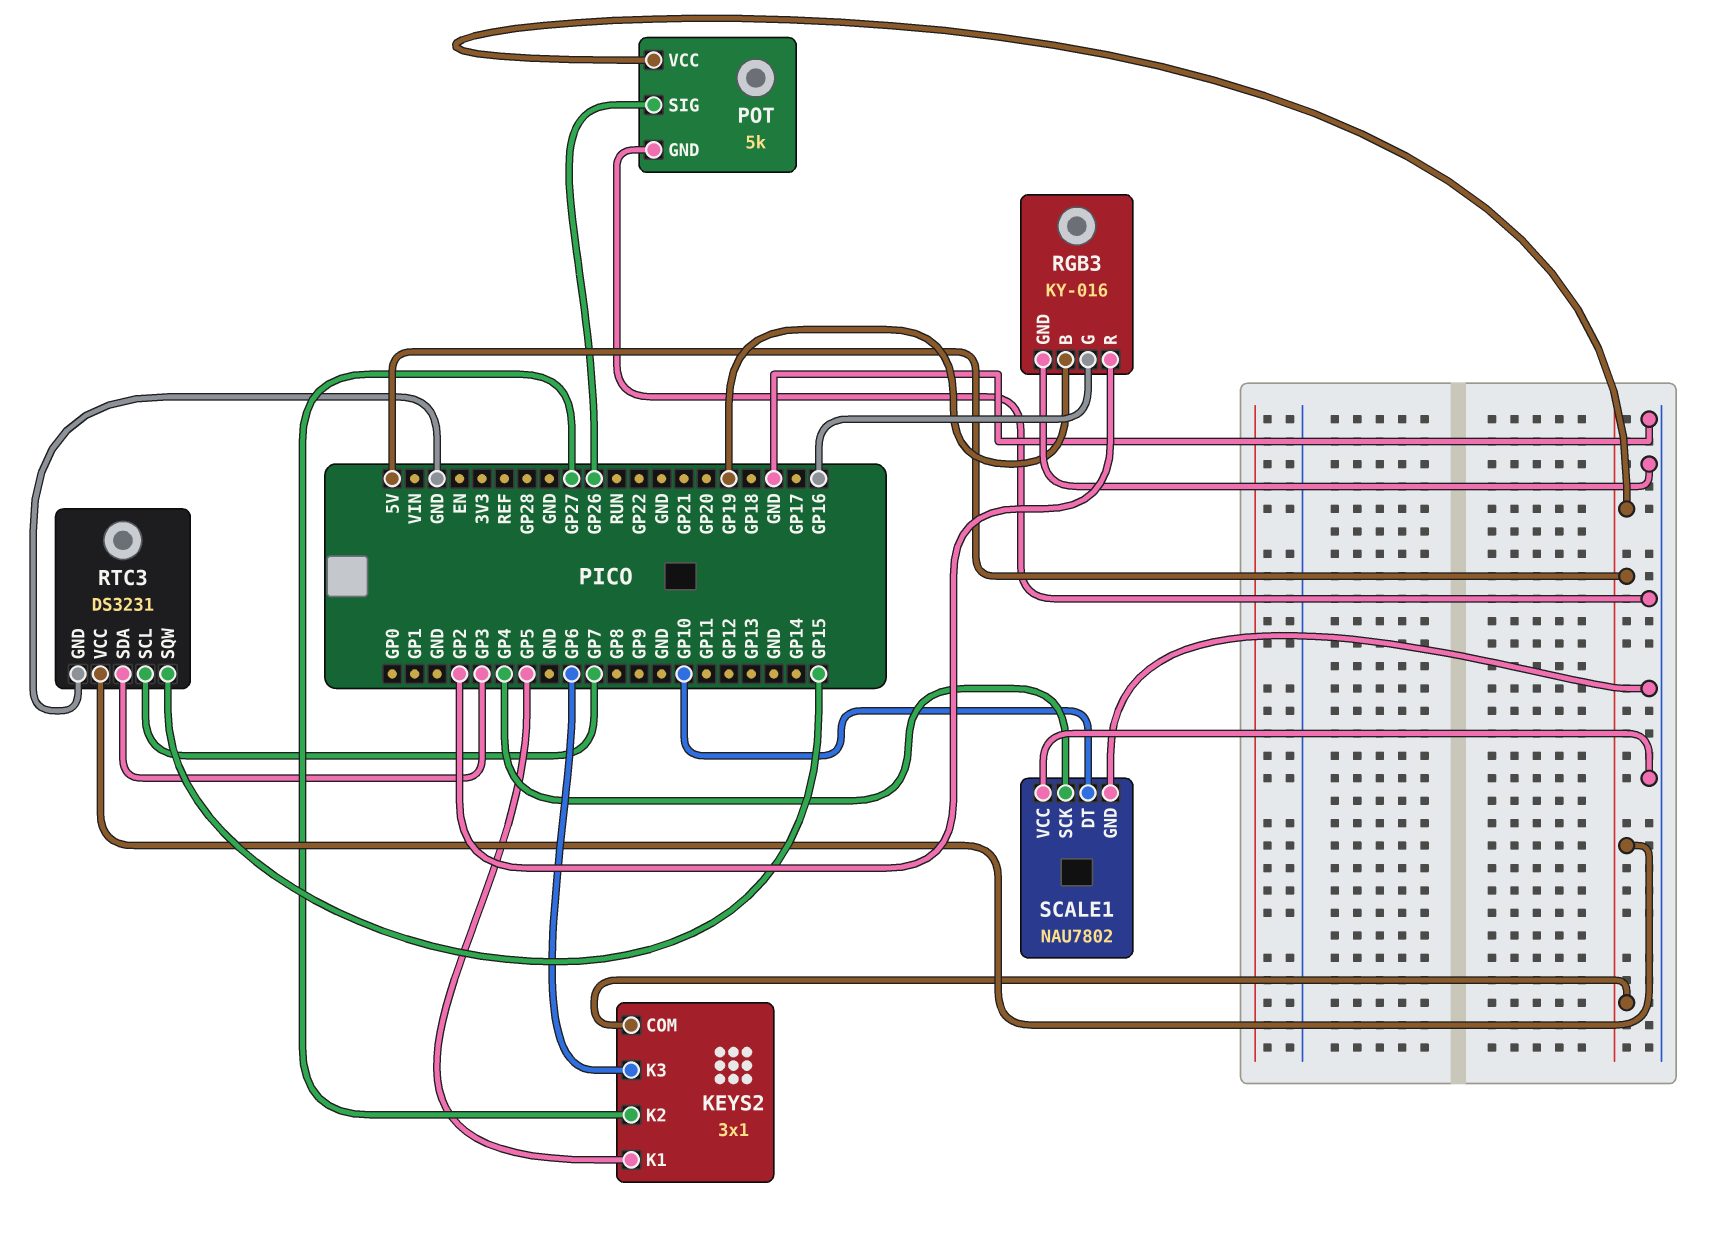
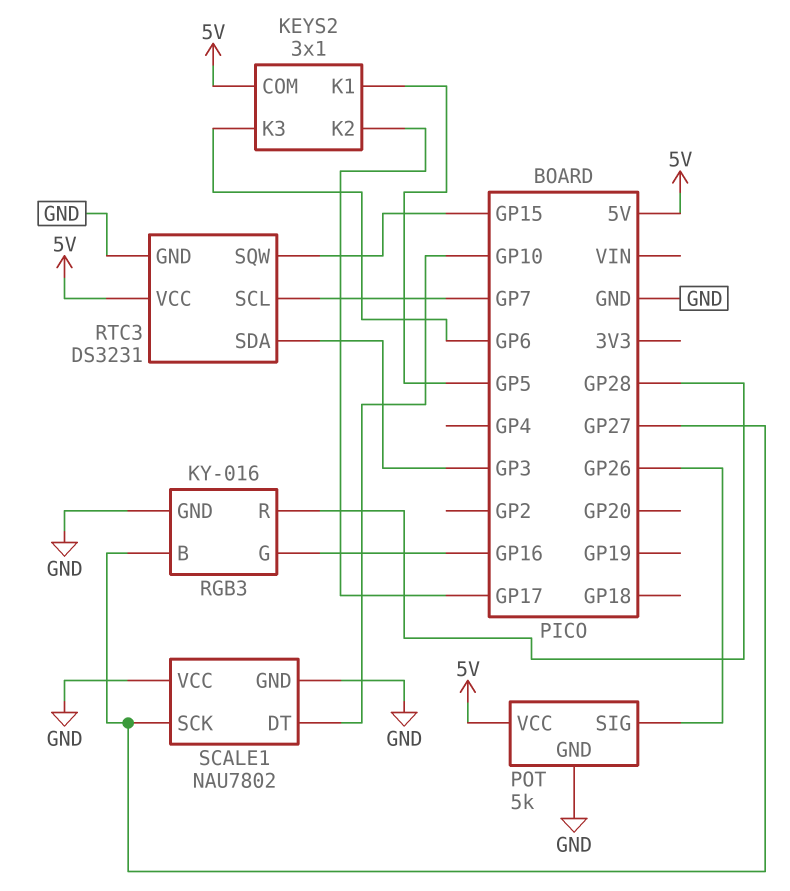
KEYS2 pin K2: GP27 -> GP17
RGB3 pin B: GP19 -> GP27
RGB3 pin R: GP2 -> GP28
SCALE1 pin SCK: GP4 -> GP27

